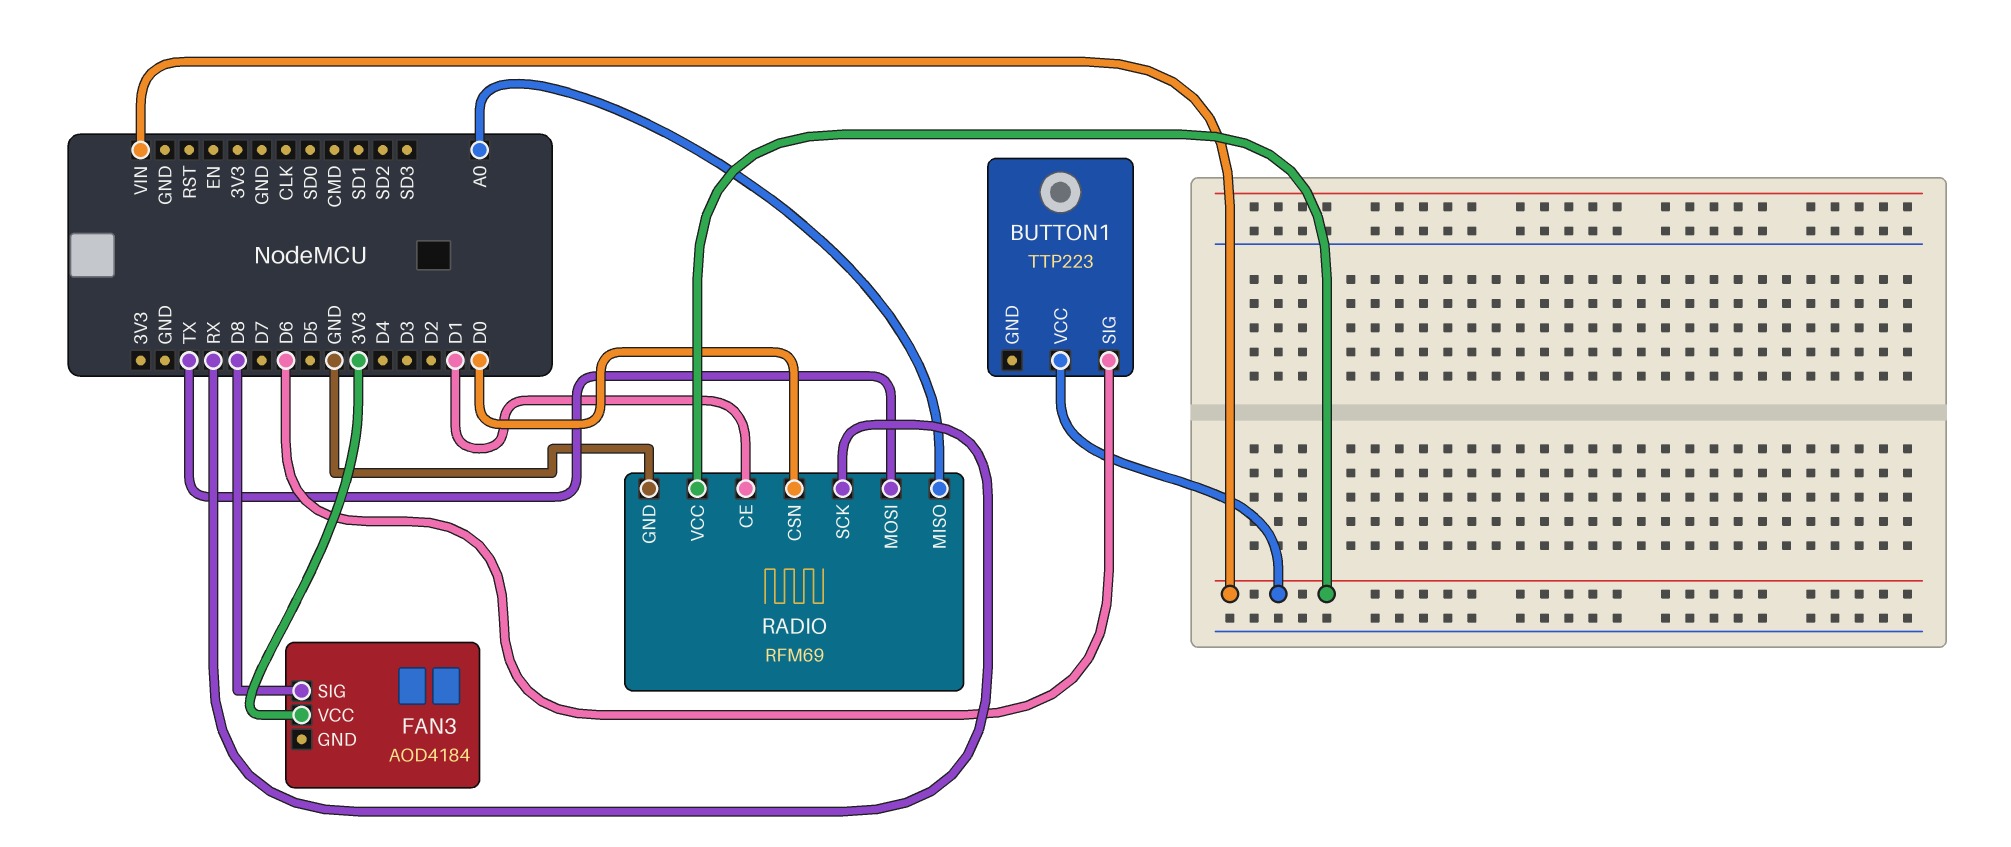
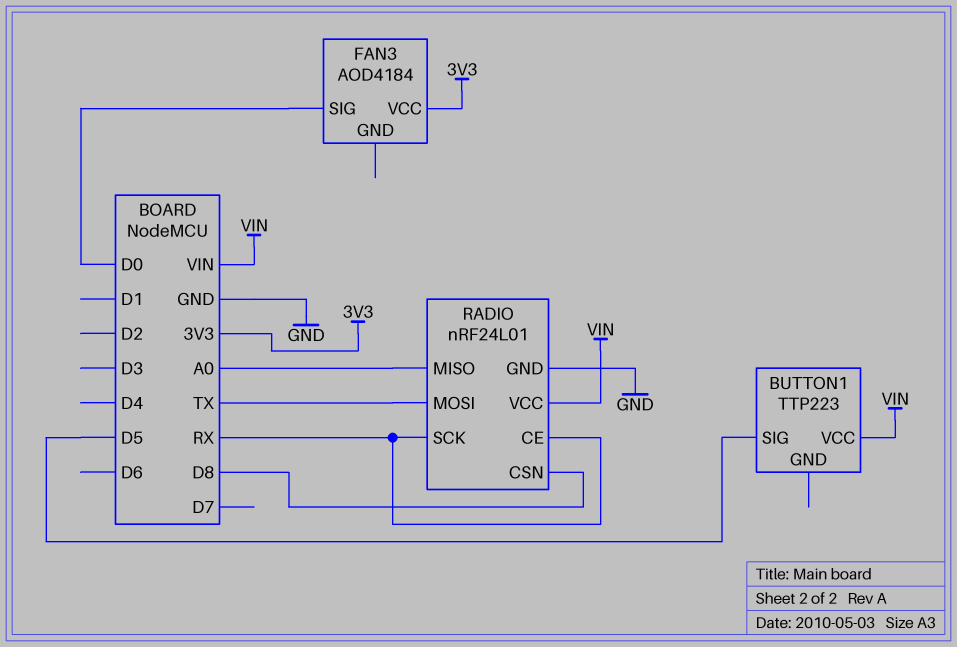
BUTTON1 pin SIG: D6 -> D5
FAN3 pin SIG: D8 -> D0
RADIO: RFM69 -> nRF24L01
RADIO pin CE: D1 -> RX
RADIO pin CSN: D0 -> D8

